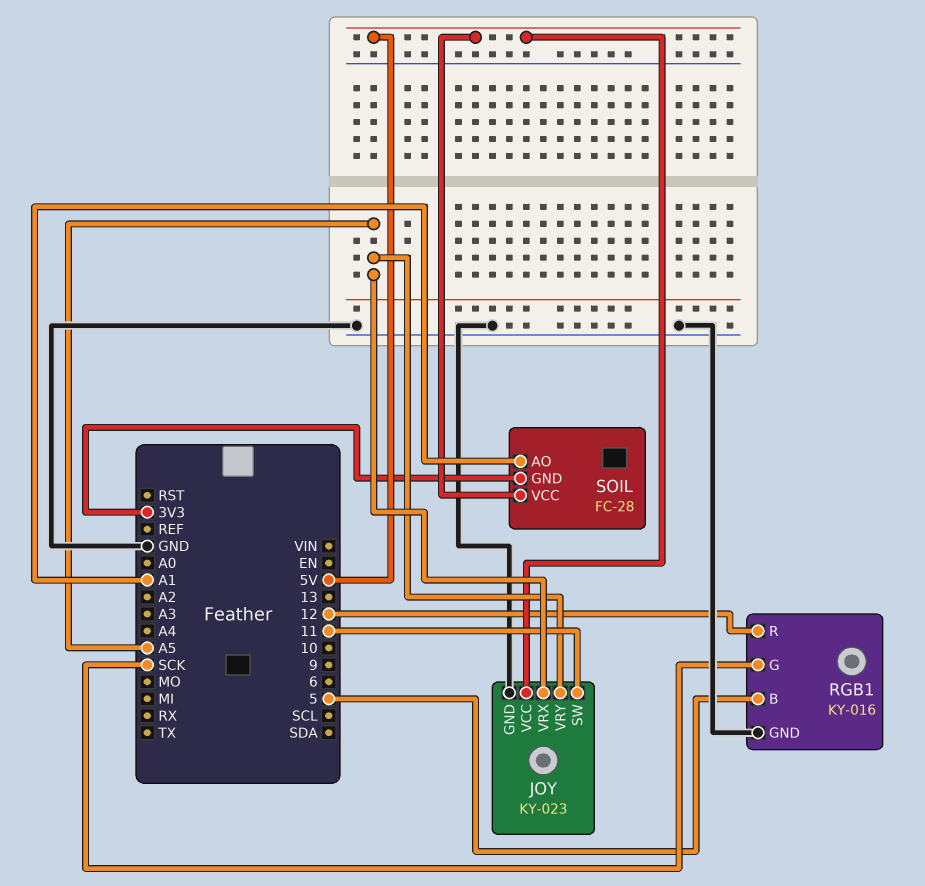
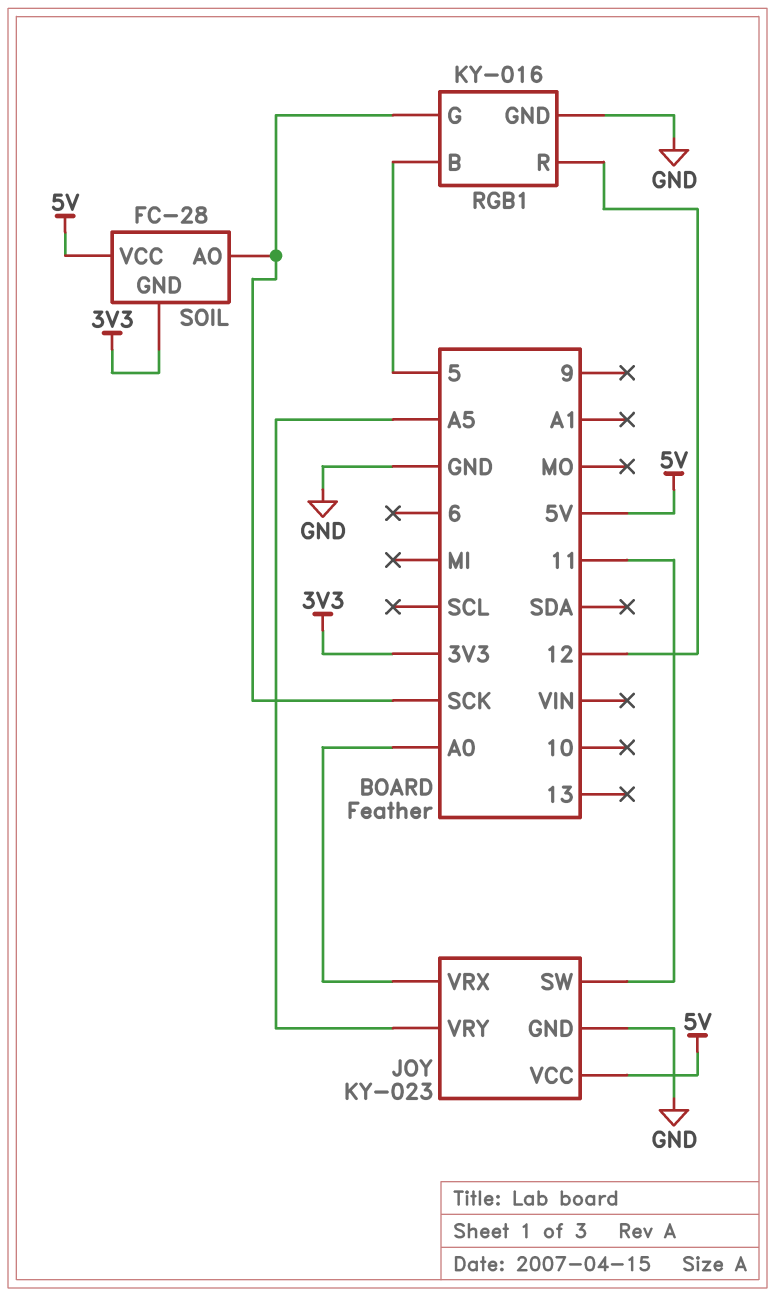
JOY pin VRX: A5 -> A0
SOIL pin AO: A1 -> SCK

